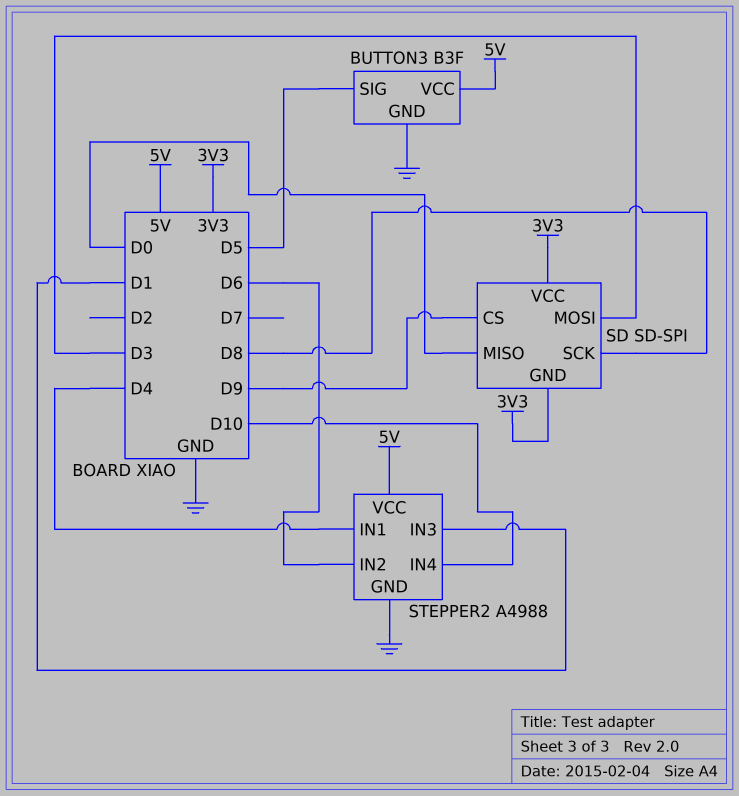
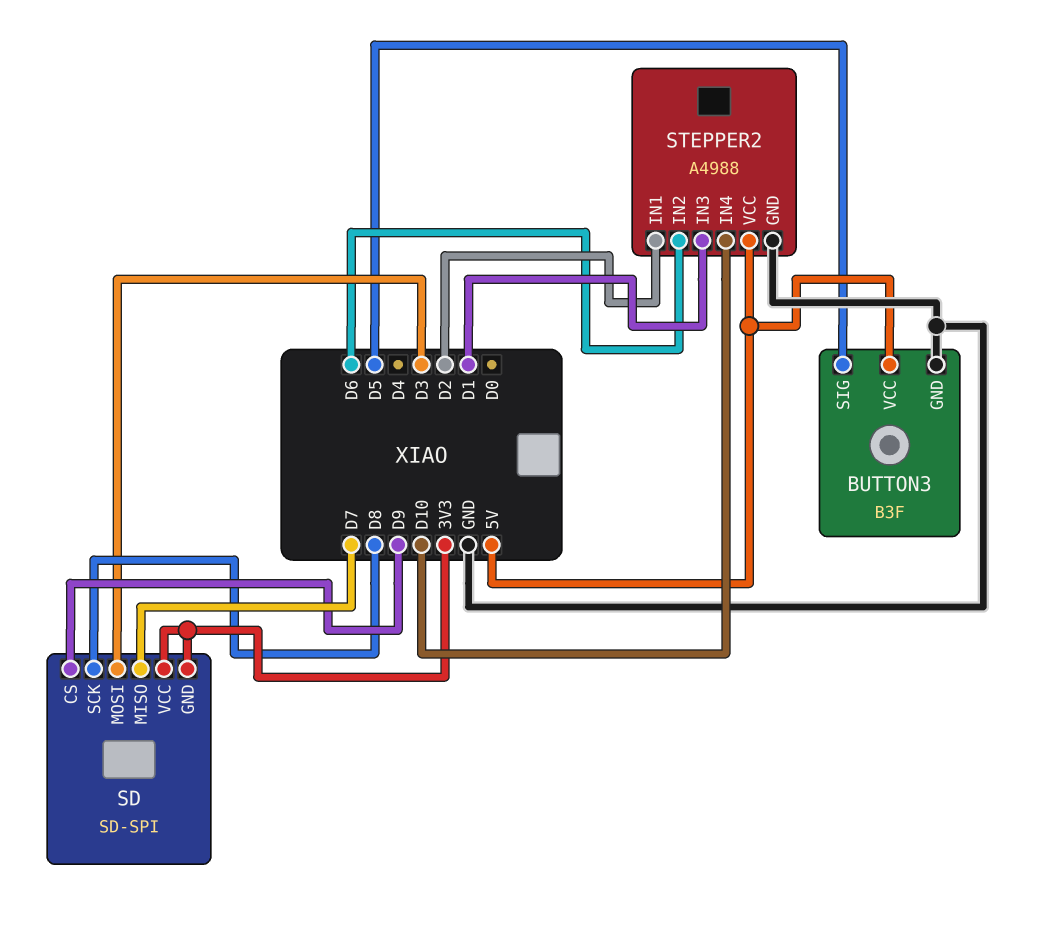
SD pin MISO: D0 -> D7
STEPPER2 pin IN1: D4 -> D2

